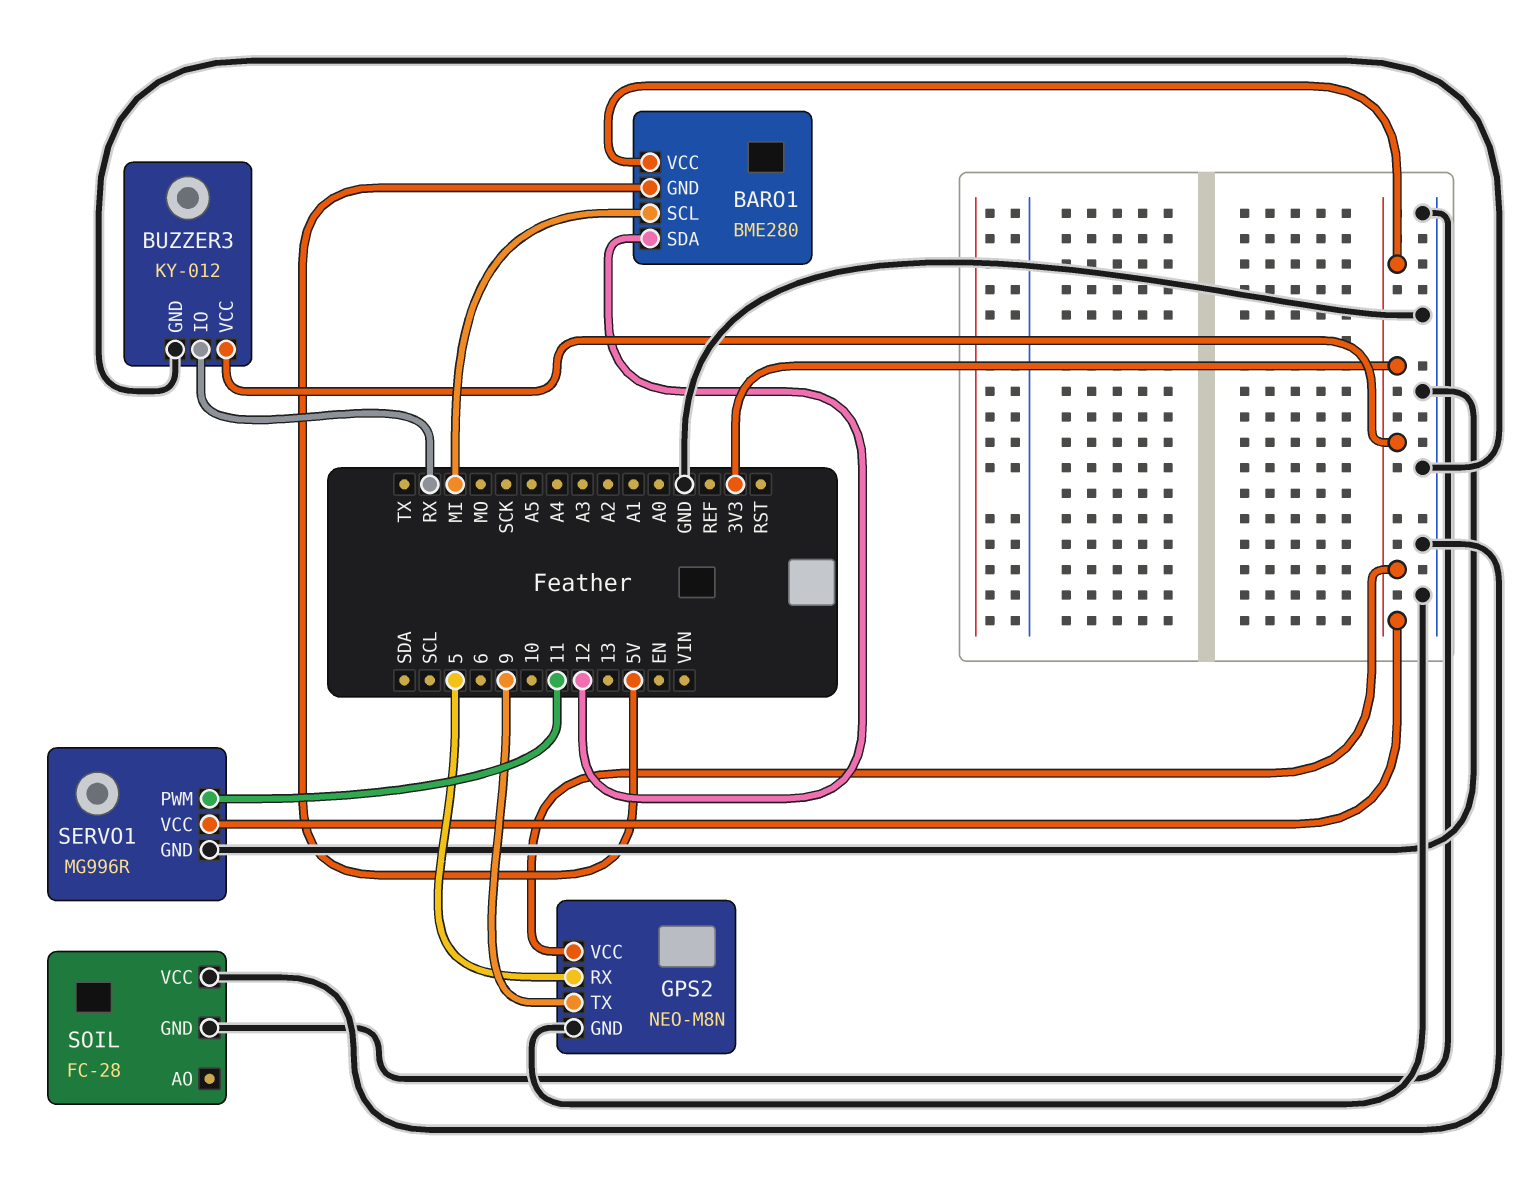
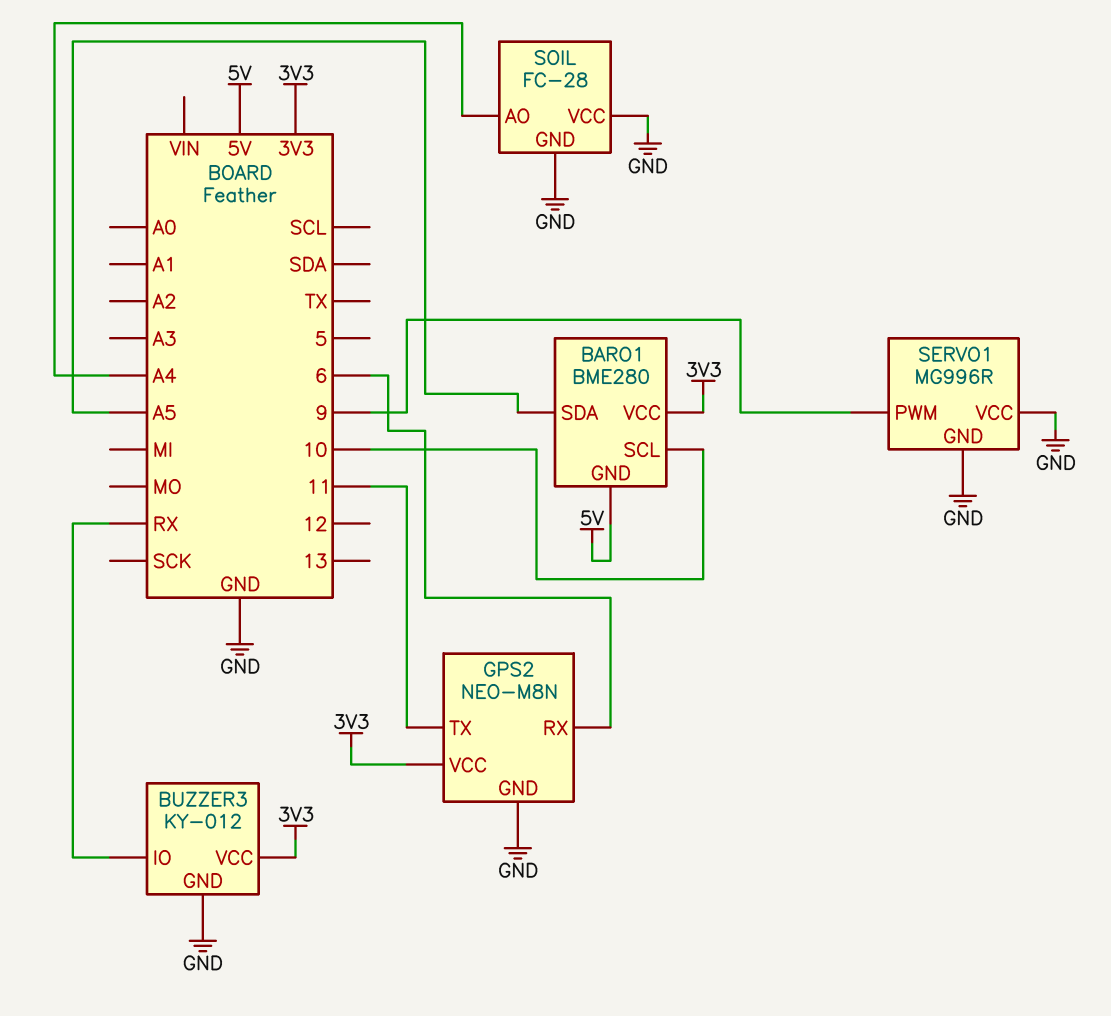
BARO1 pin SCL: MI -> 10
BARO1 pin SDA: 12 -> A5
GPS2 pin RX: 5 -> 6
GPS2 pin TX: 9 -> 11
SERVO1 pin PWM: 11 -> 9
SERVO1 pin VCC: 3V3 -> GND
SOIL pin AO: none -> A4

